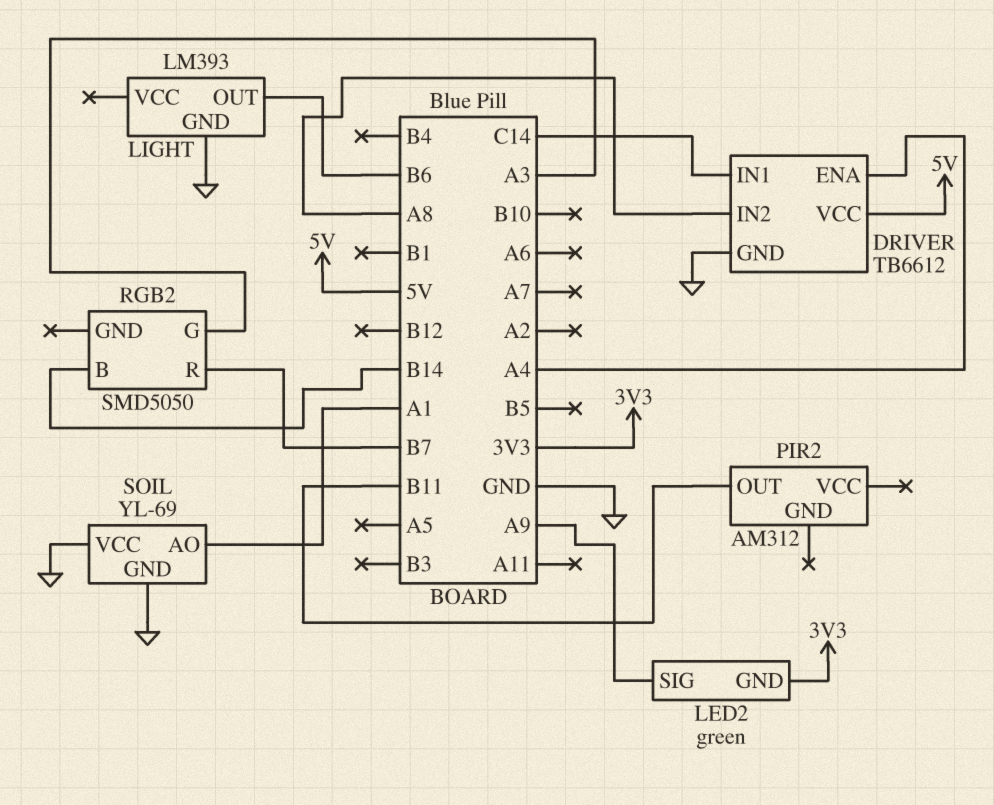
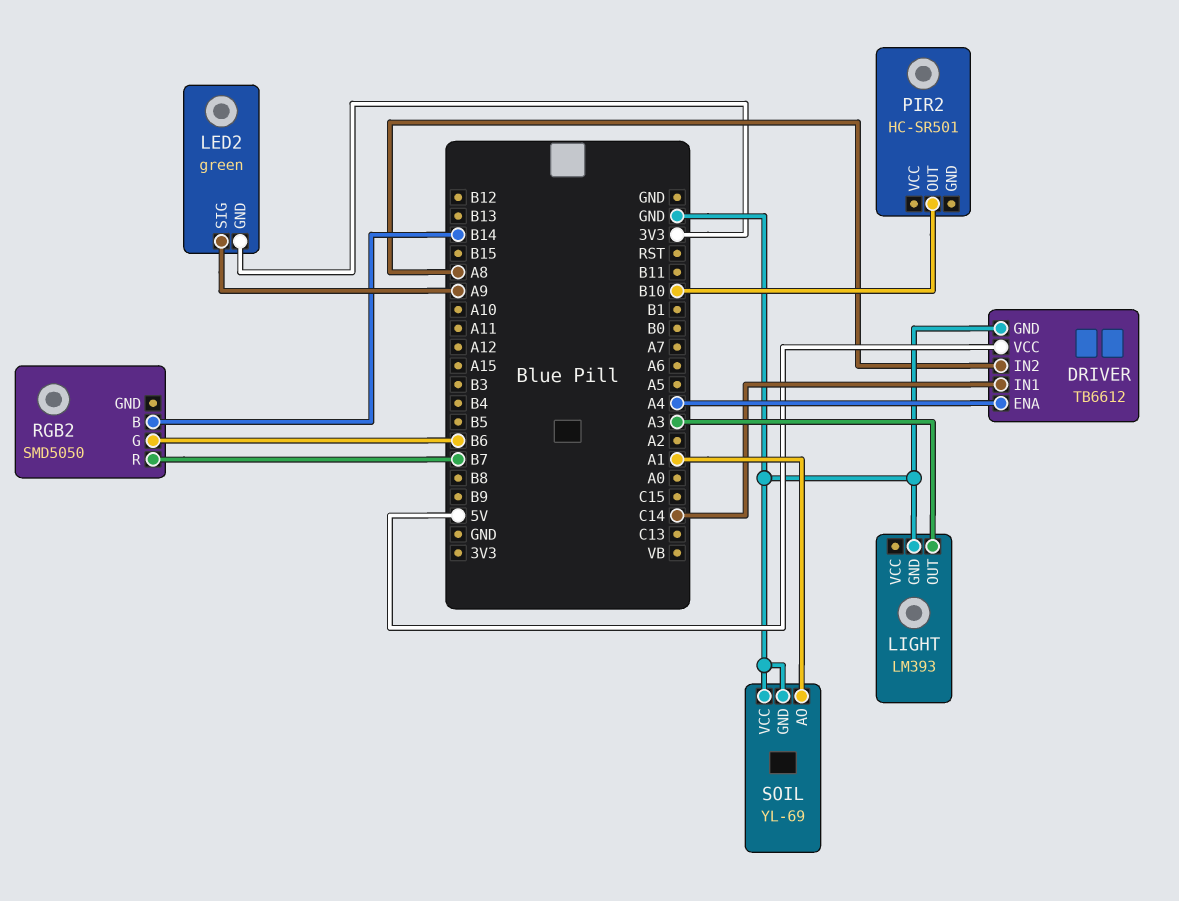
LIGHT pin OUT: B6 -> A3
PIR2: AM312 -> HC-SR501
PIR2 pin OUT: B11 -> B10
RGB2 pin G: A3 -> B6

